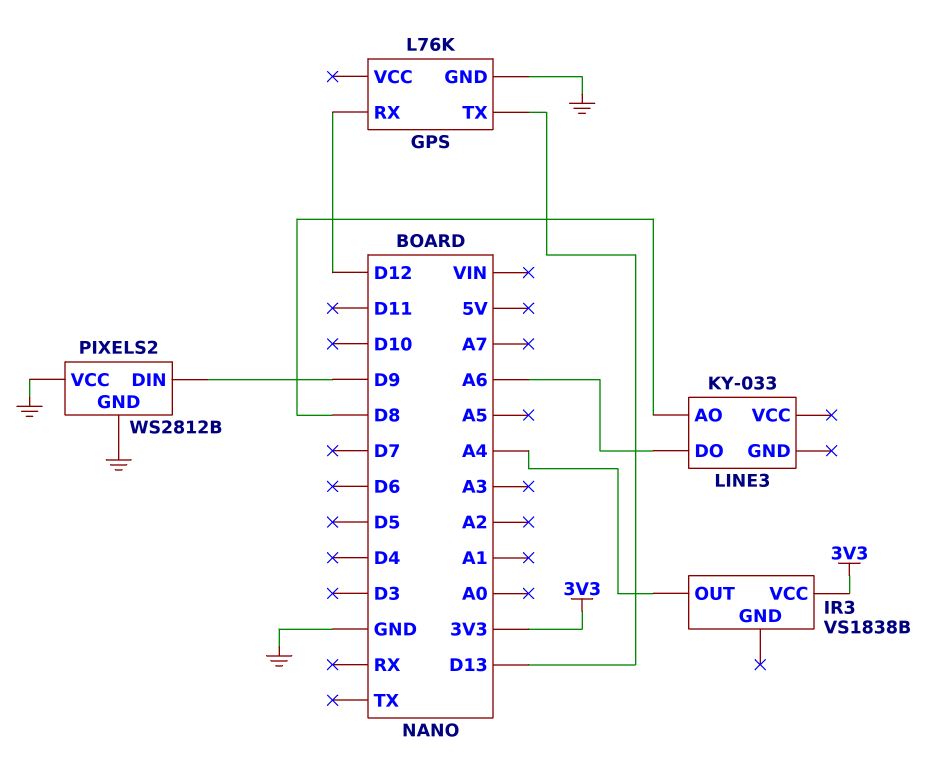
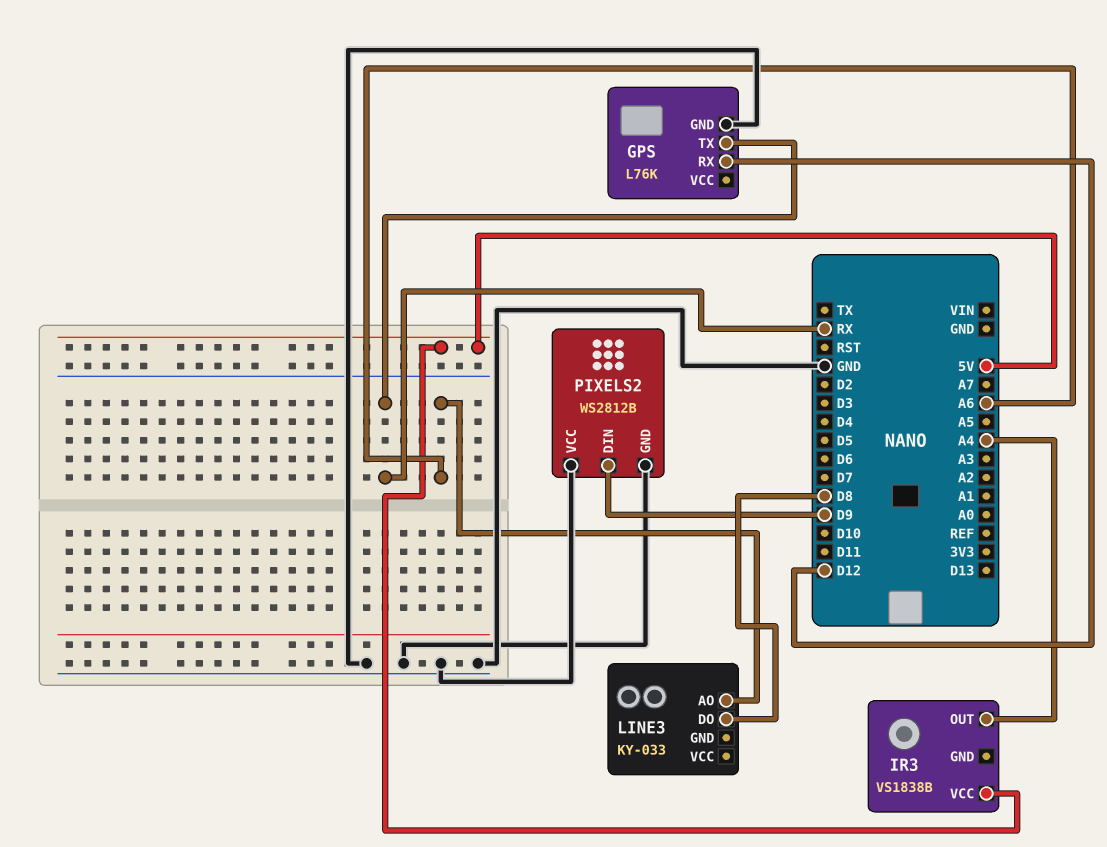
GPS pin TX: D13 -> RX
IR3 pin VCC: 3V3 -> 5V
LINE3 pin AO: D8 -> A6
LINE3 pin DO: A6 -> D8

